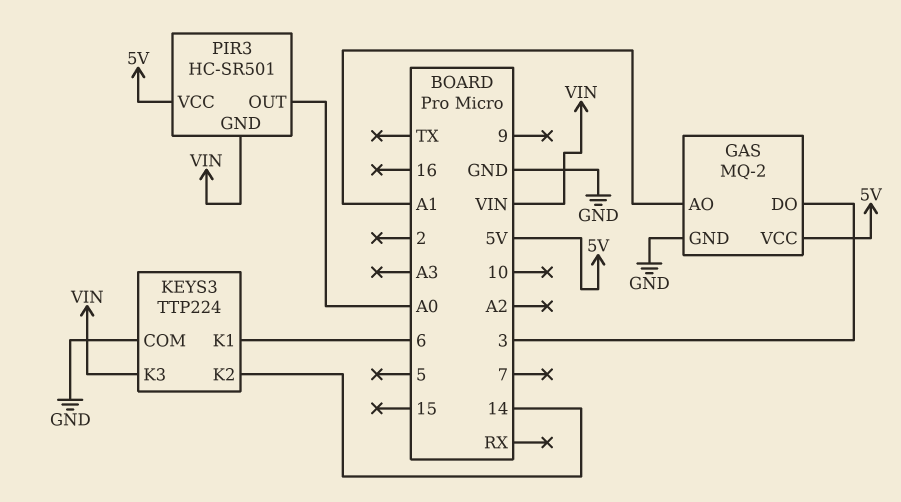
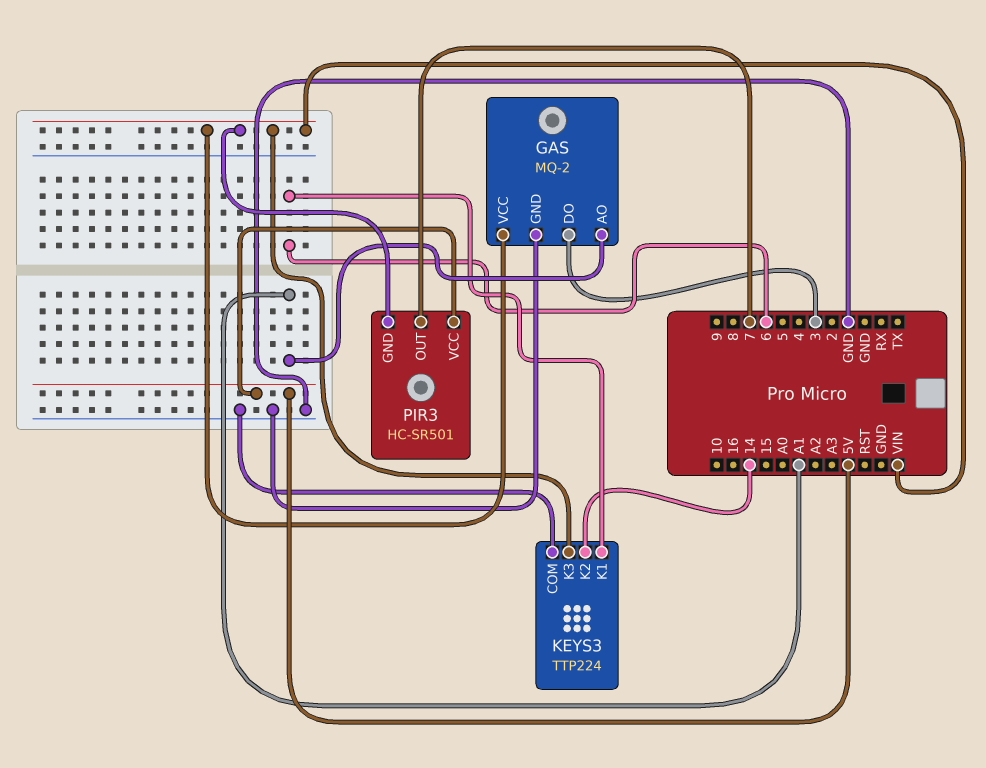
GAS pin VCC: 5V -> VIN
PIR3 pin OUT: A0 -> 7

